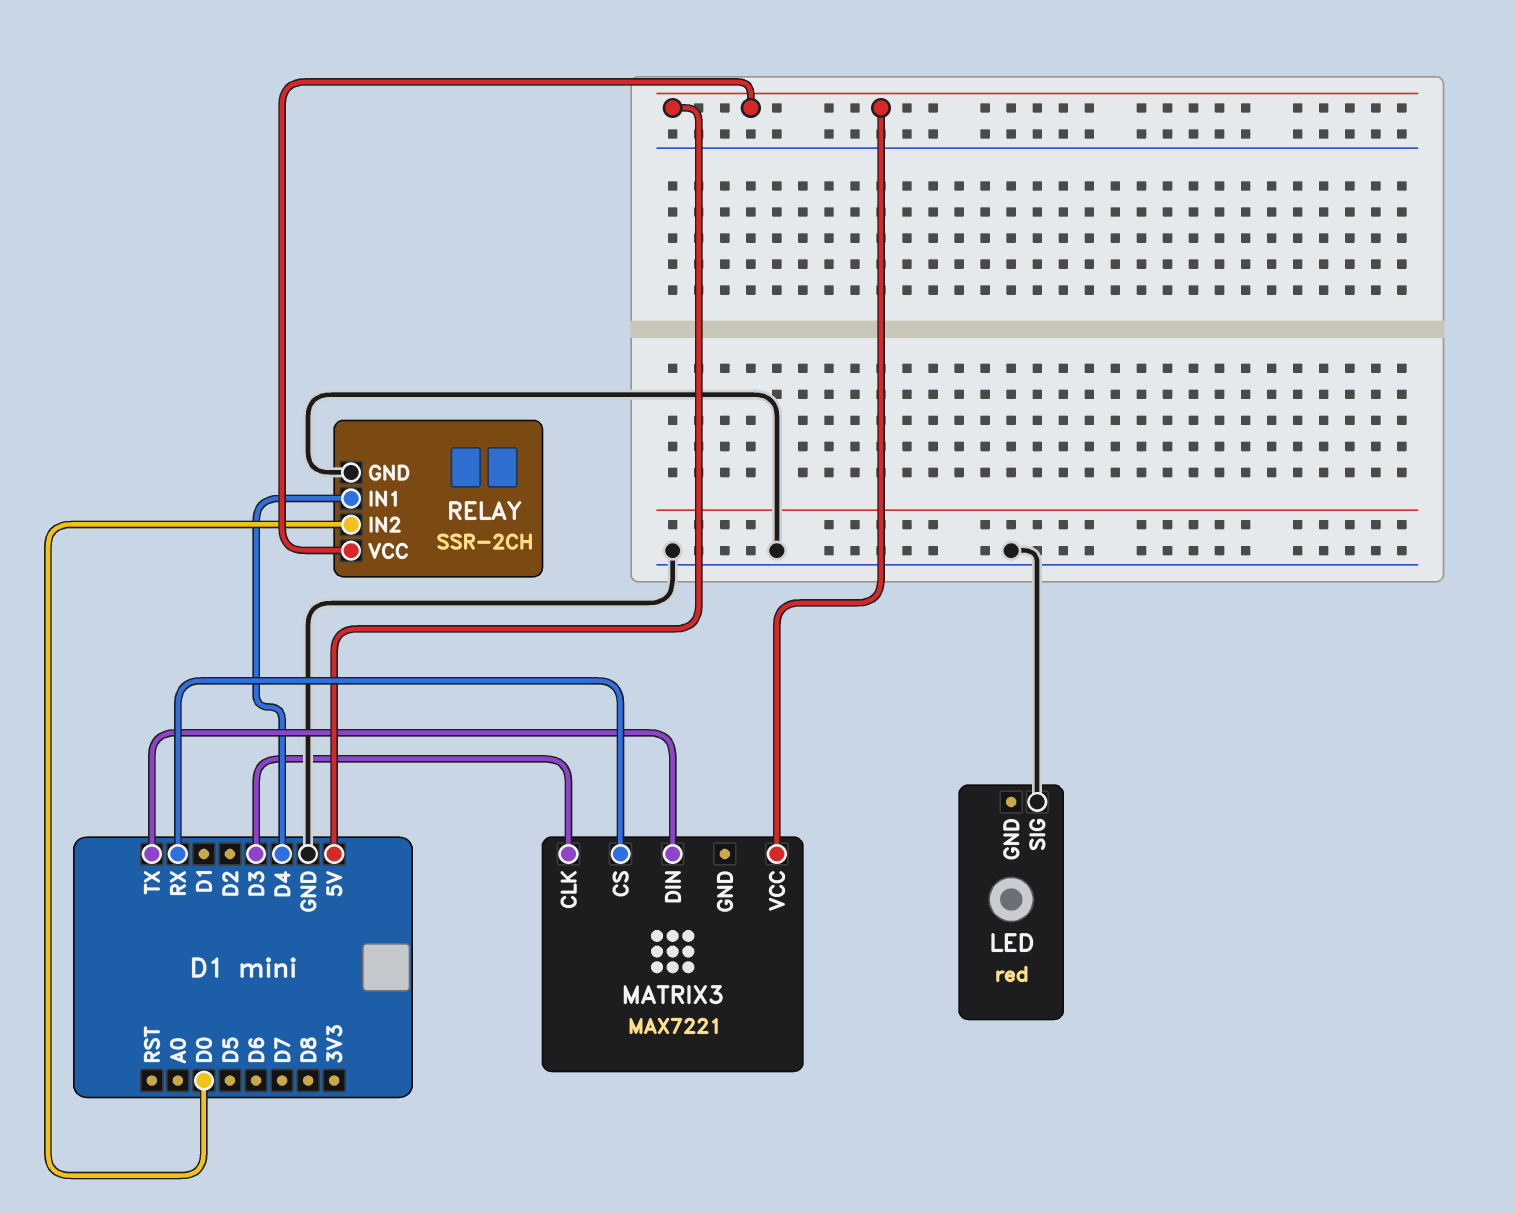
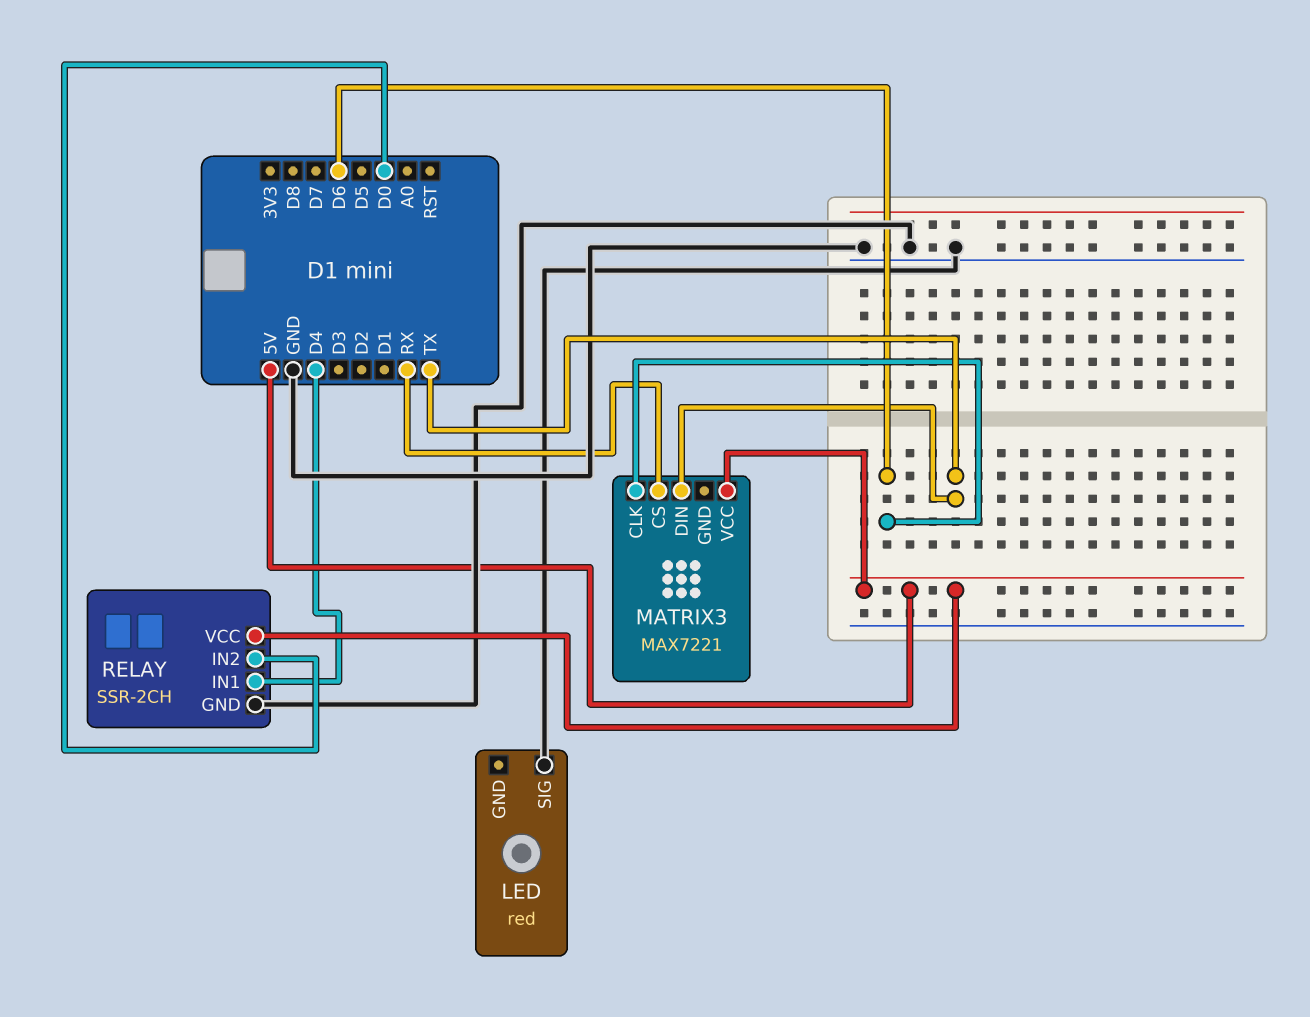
MATRIX3 pin CLK: D3 -> D6

